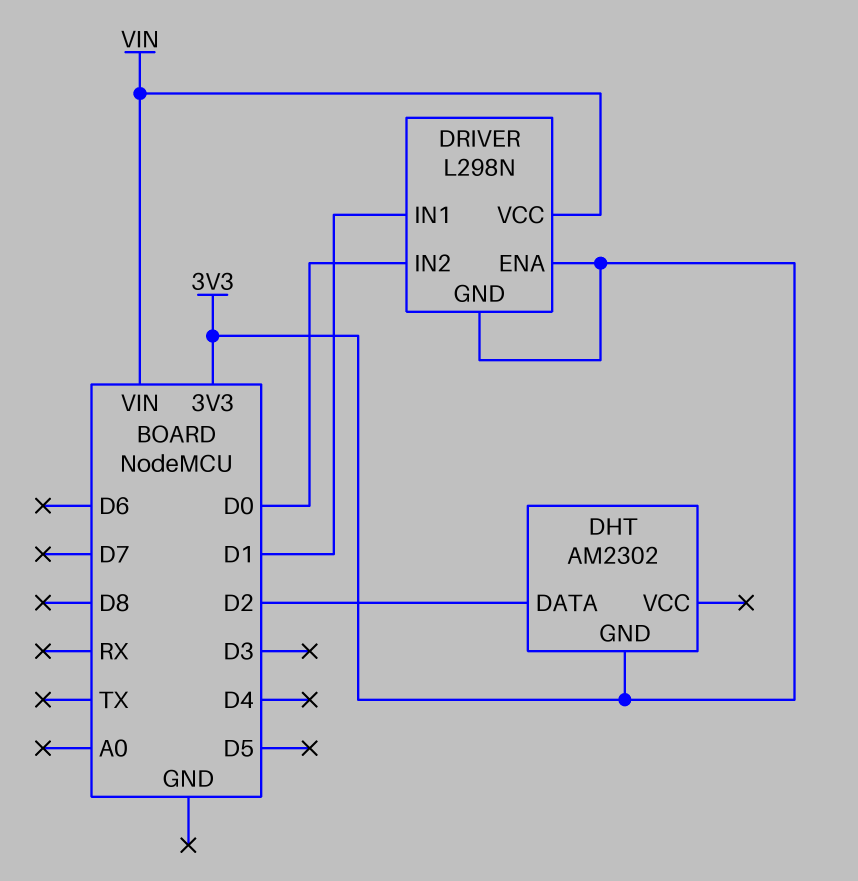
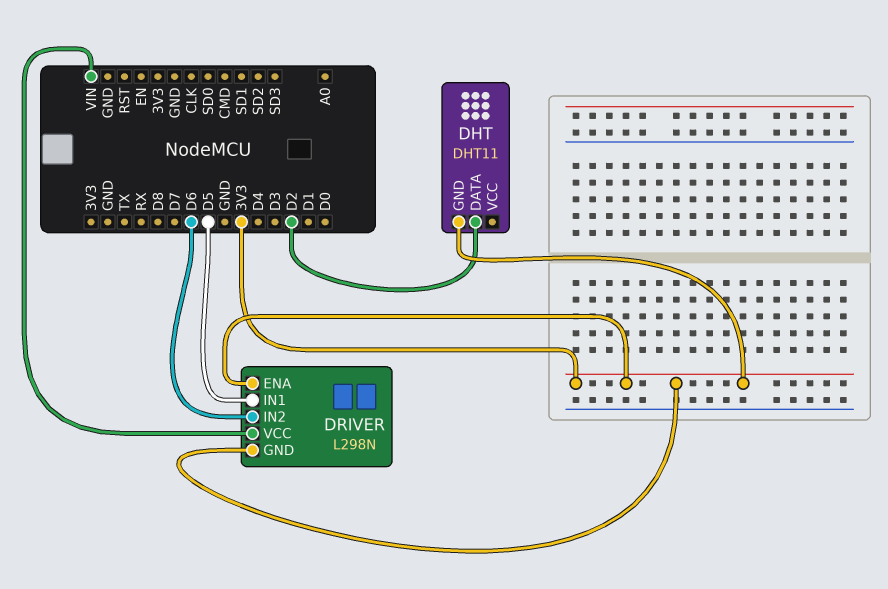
DHT: AM2302 -> DHT11
DRIVER pin IN1: D1 -> D5
DRIVER pin IN2: D0 -> D6

